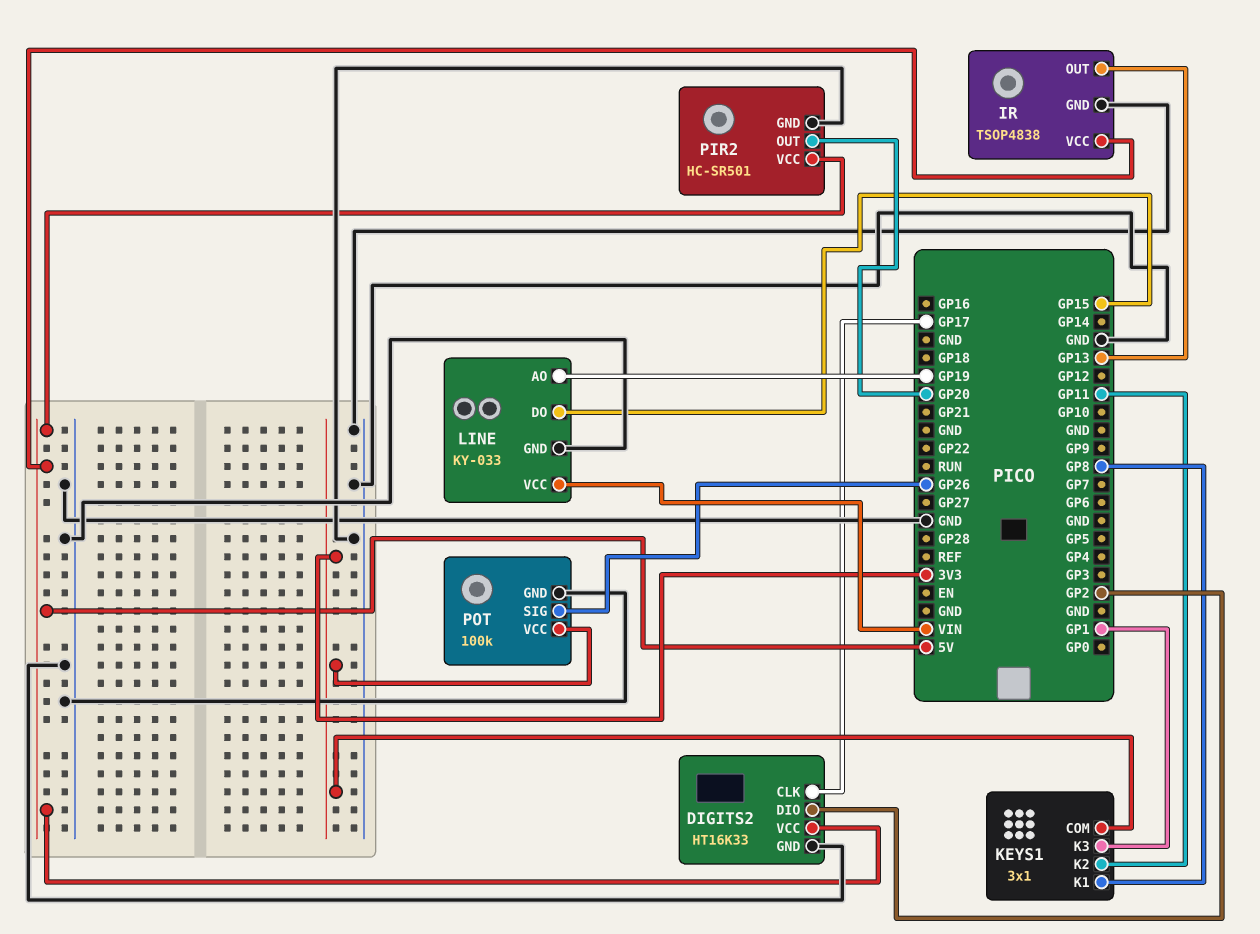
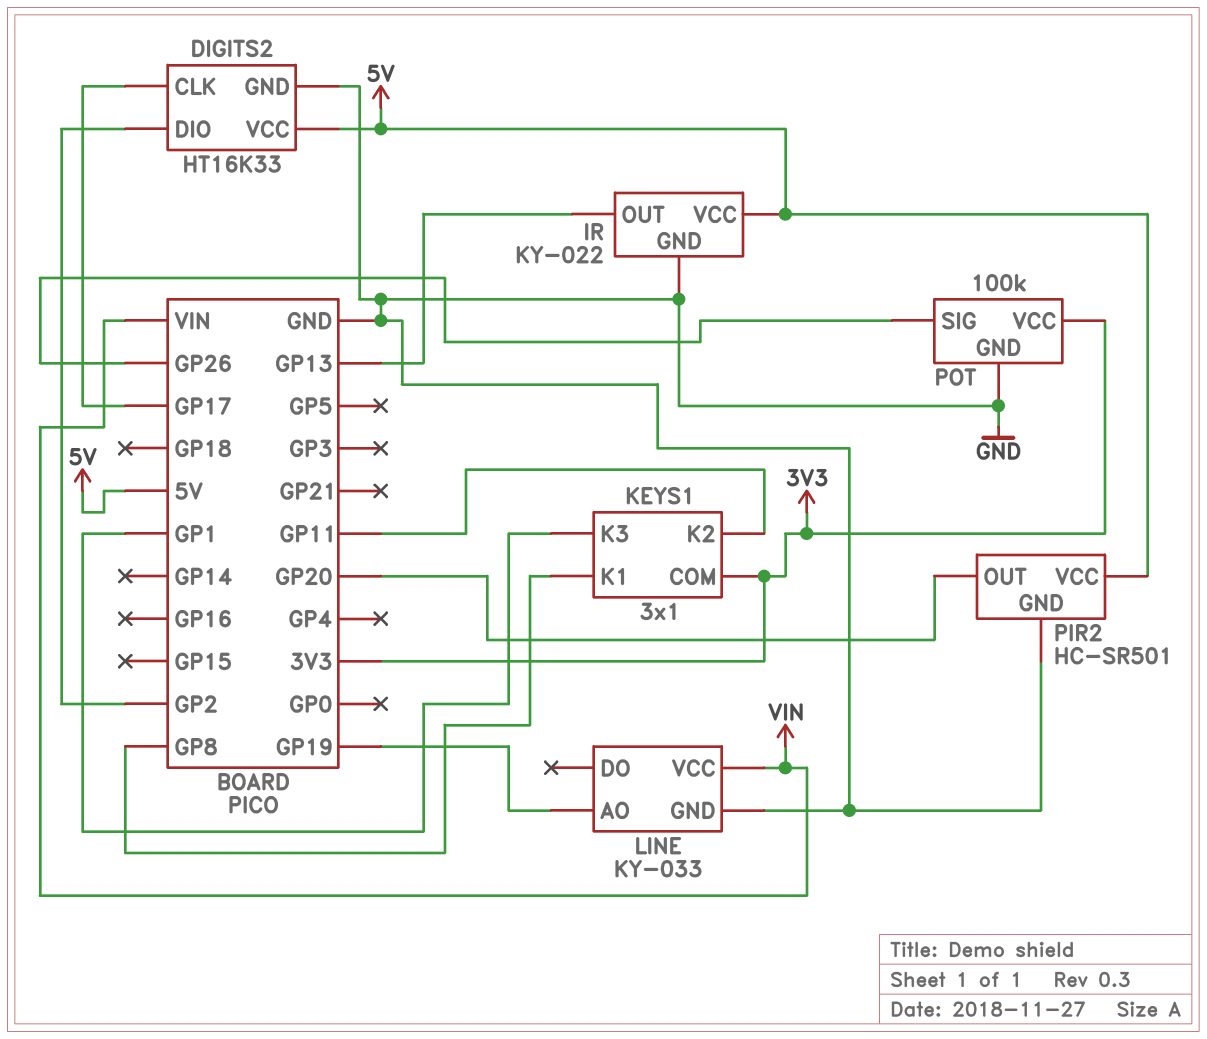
IR: TSOP4838 -> KY-022
LINE pin DO: GP15 -> none

